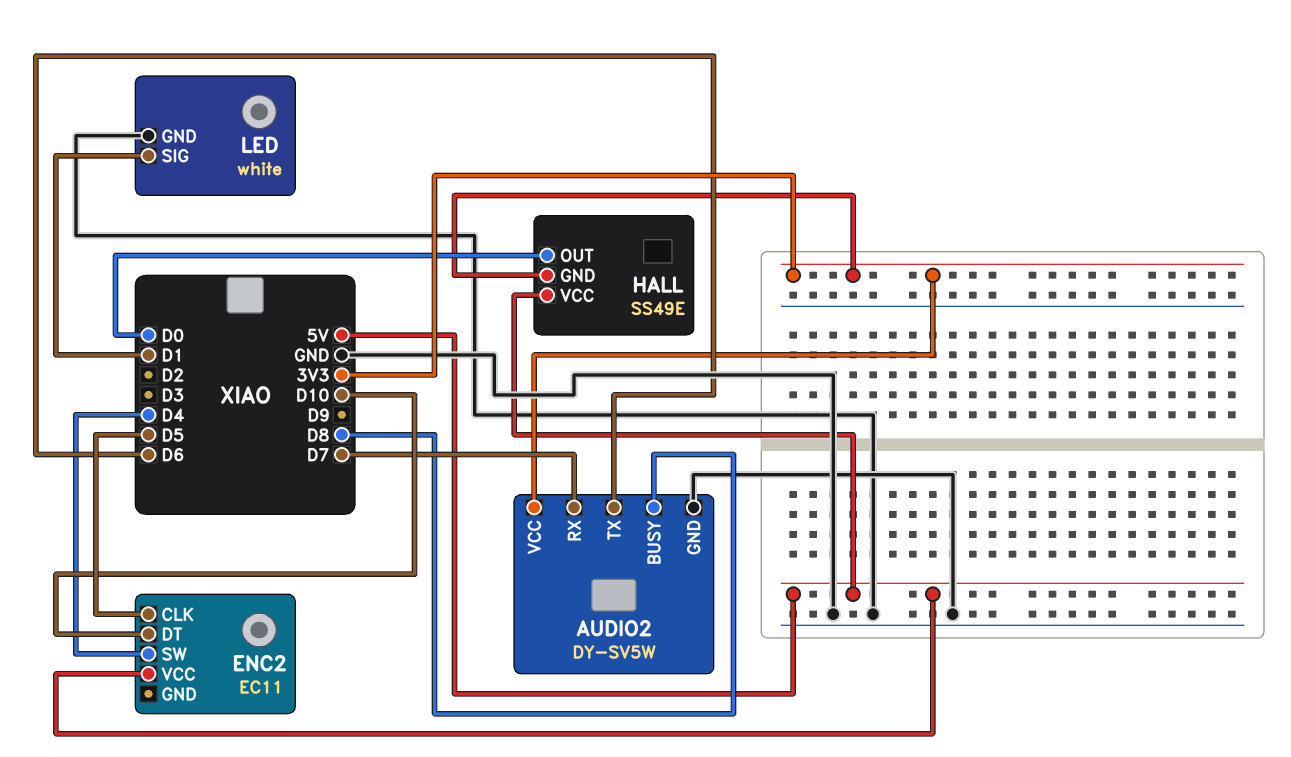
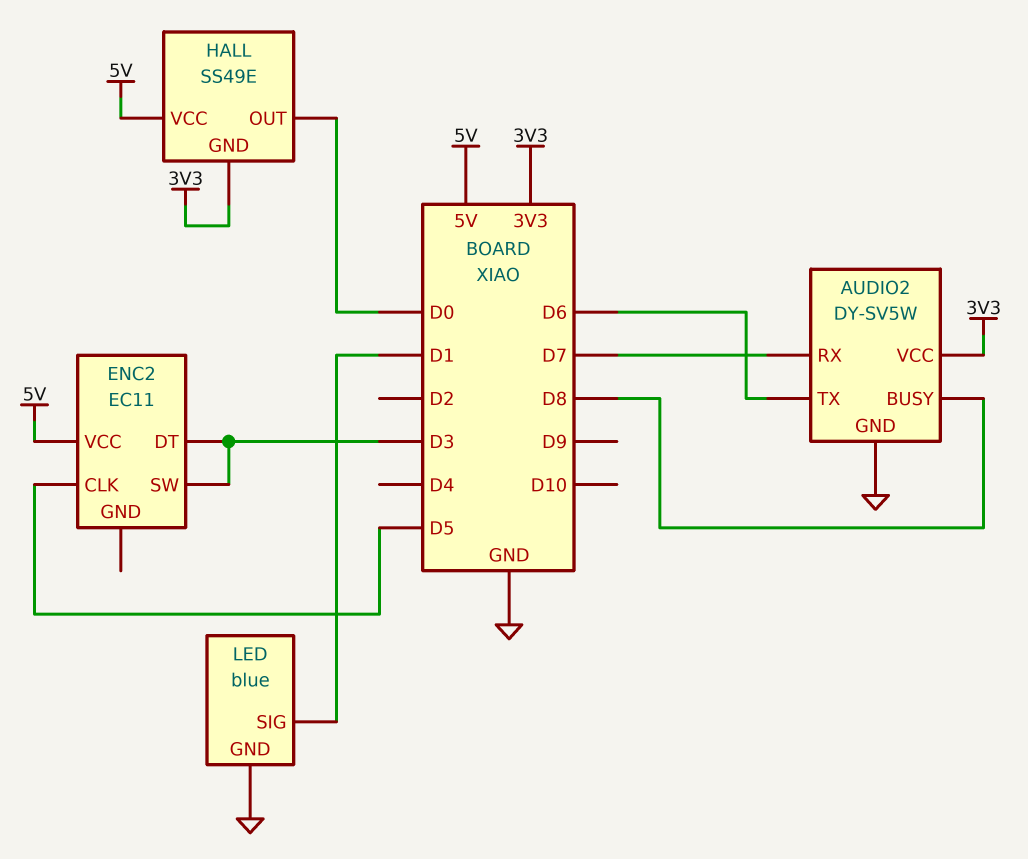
ENC2 pin DT: D10 -> D3
ENC2 pin SW: D4 -> D3
LED: white -> blue

